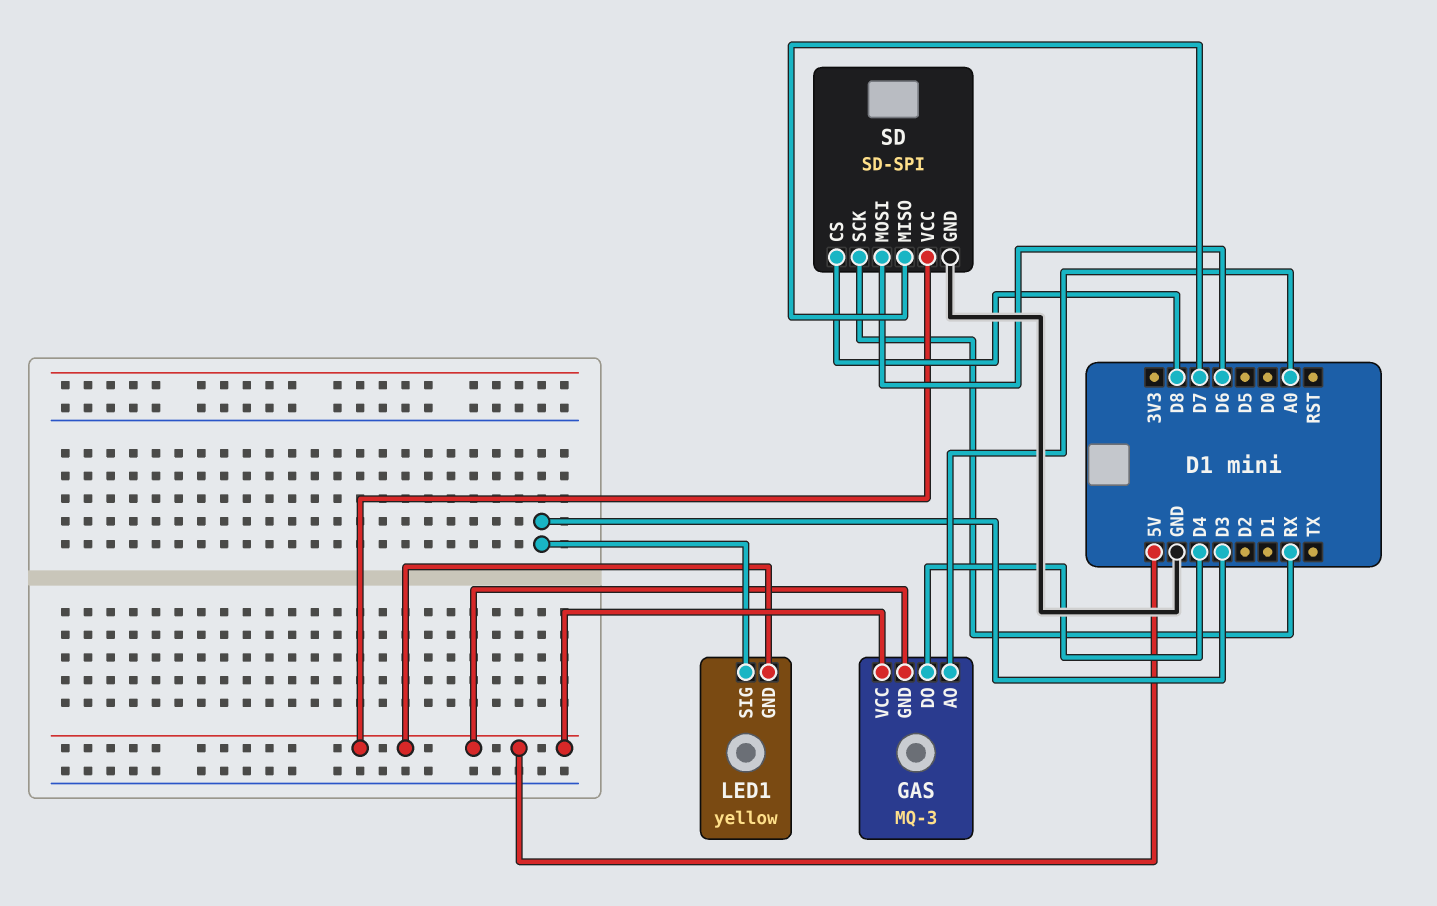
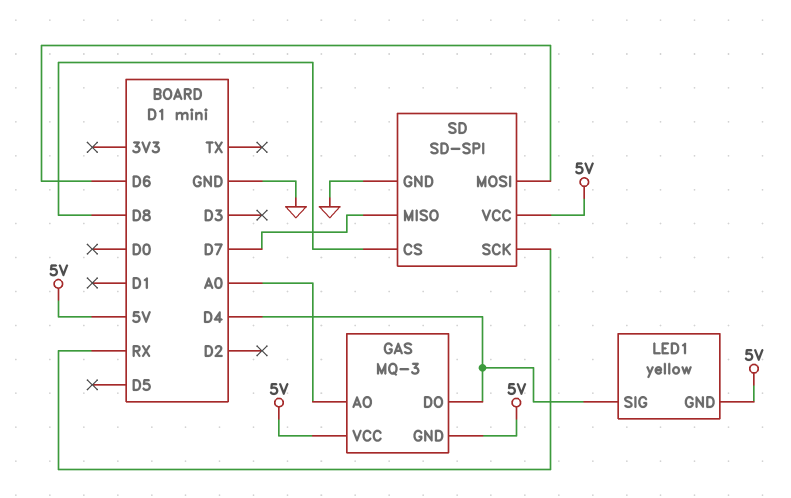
LED1 pin SIG: D3 -> D4

